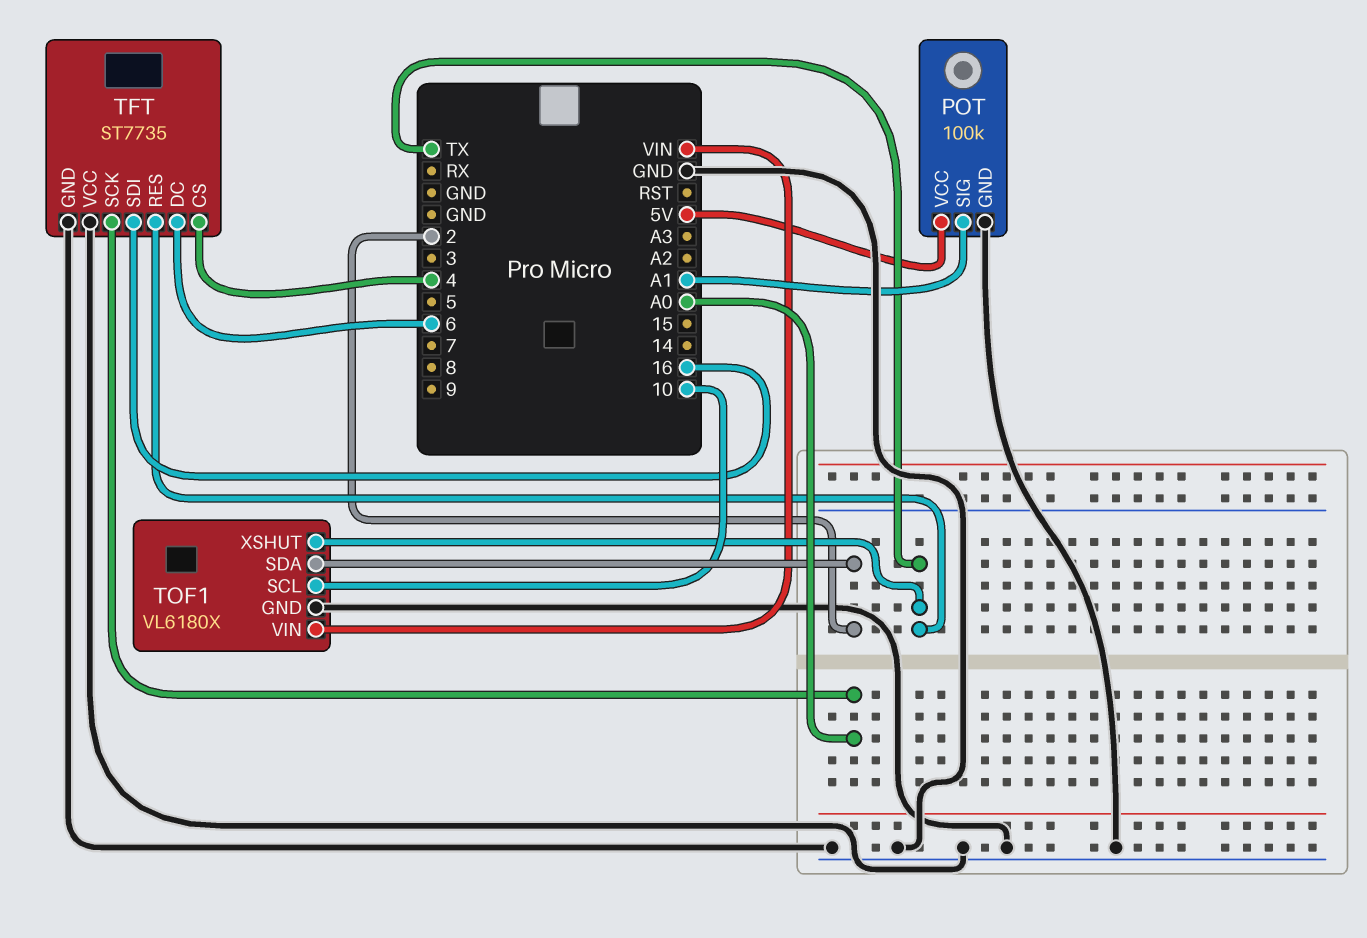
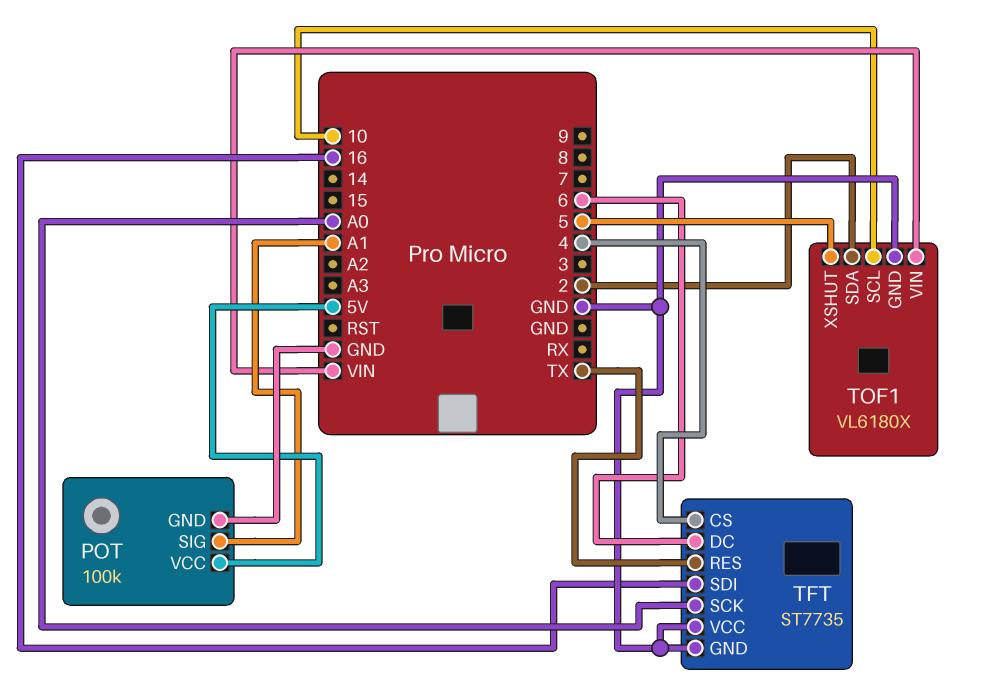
TOF1 pin XSHUT: TX -> 5

